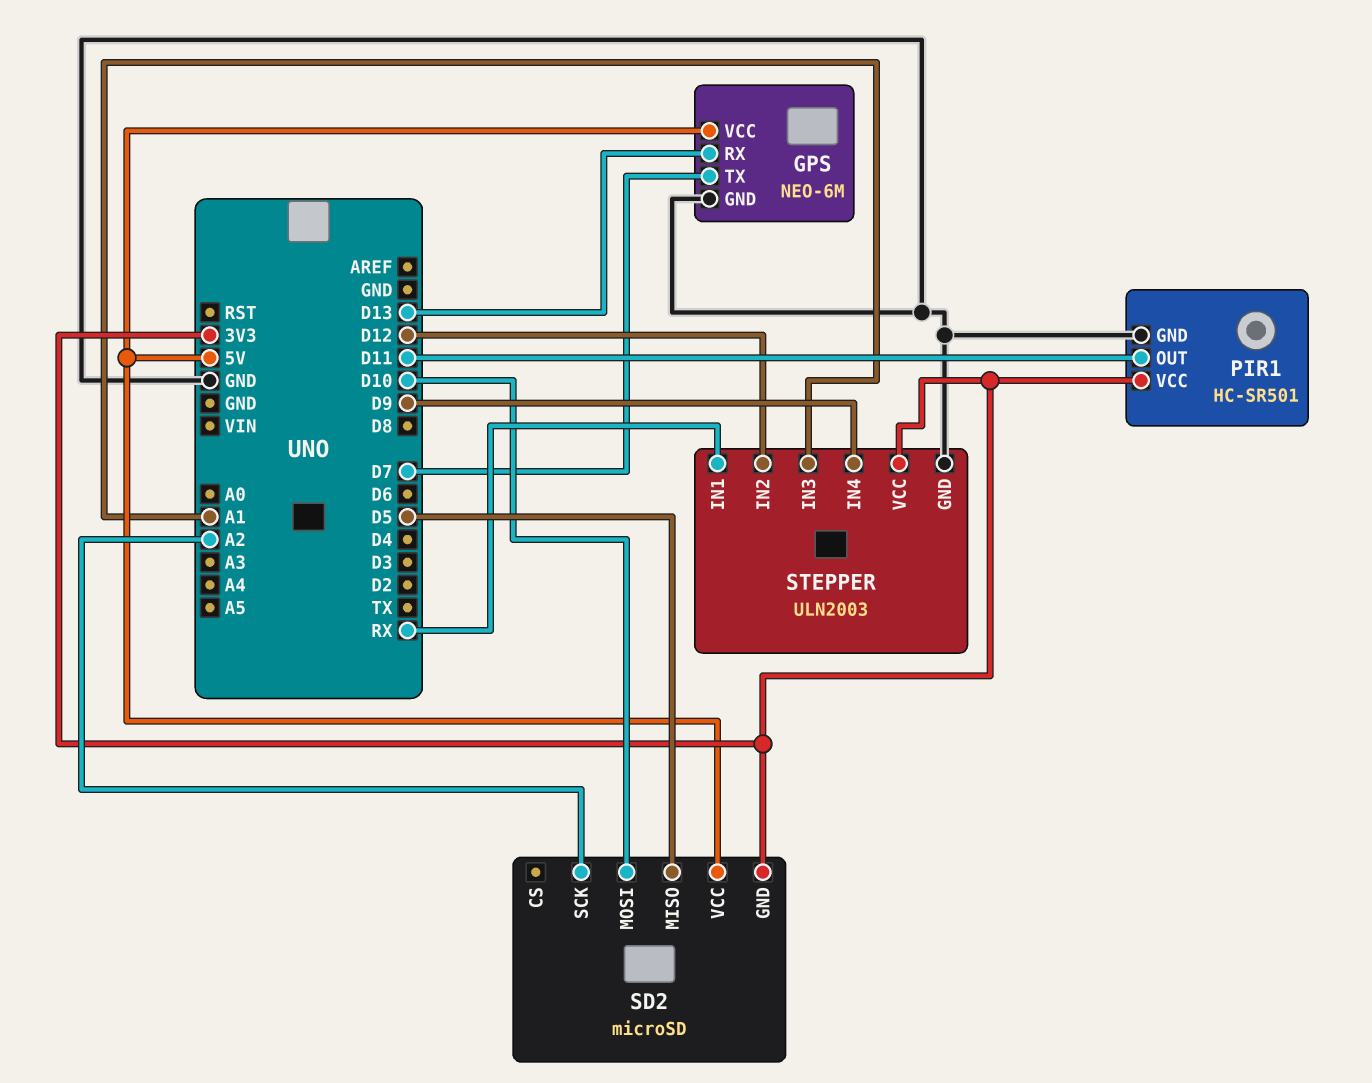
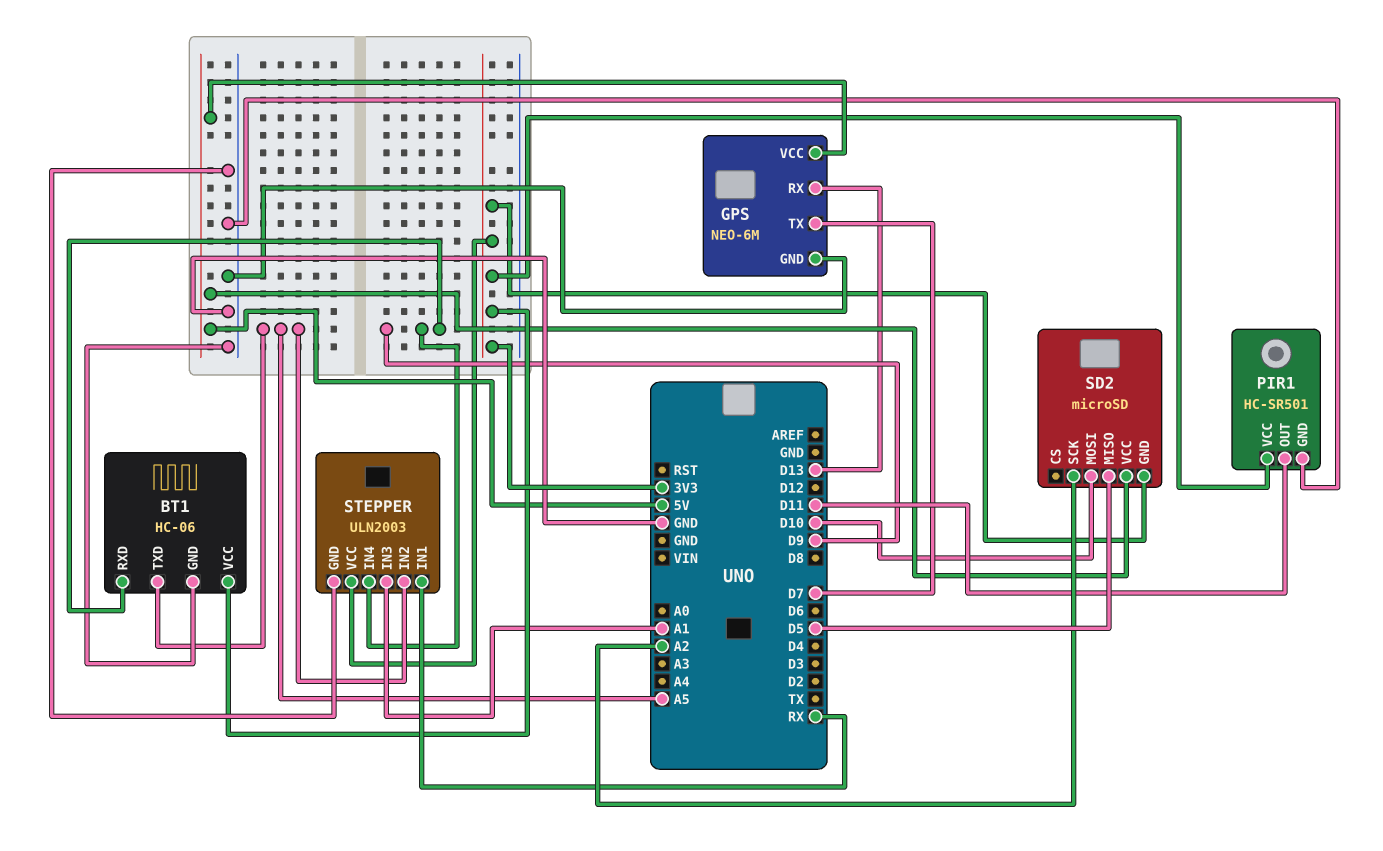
BT1: none -> HC-06
BT1 pin GND: none -> GND
BT1 pin RXD: none -> D9
BT1 pin TXD: none -> A5
BT1 pin VCC: none -> 3V3
STEPPER pin IN2: D12 -> A5

